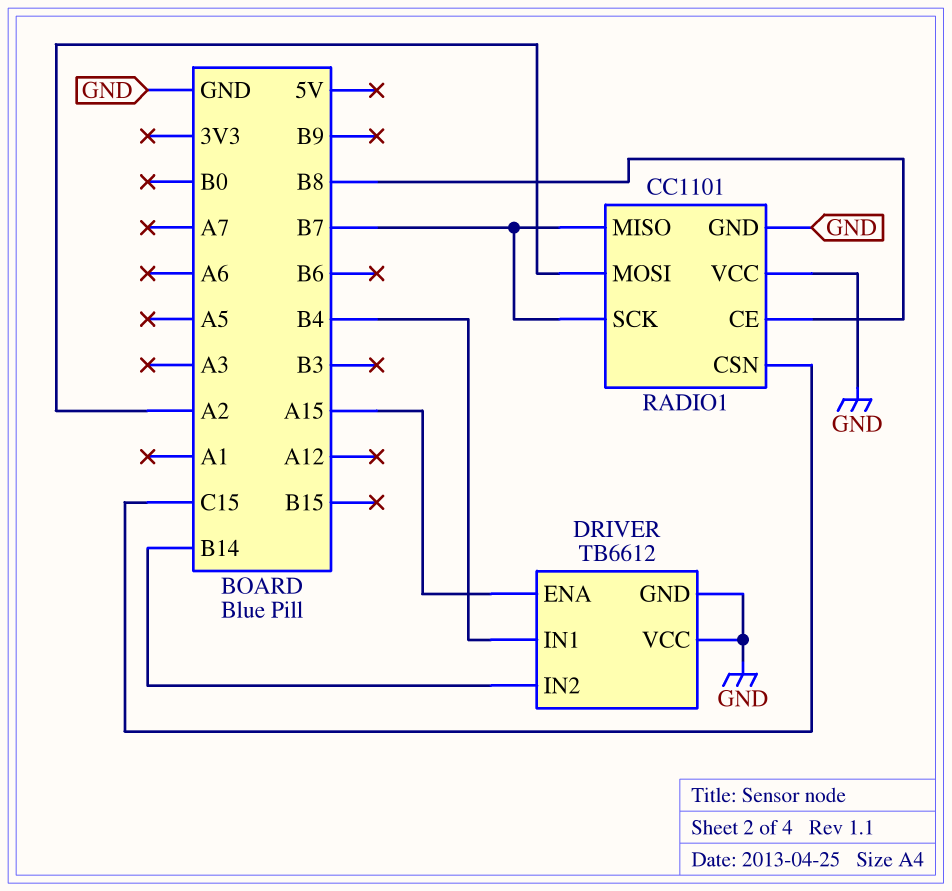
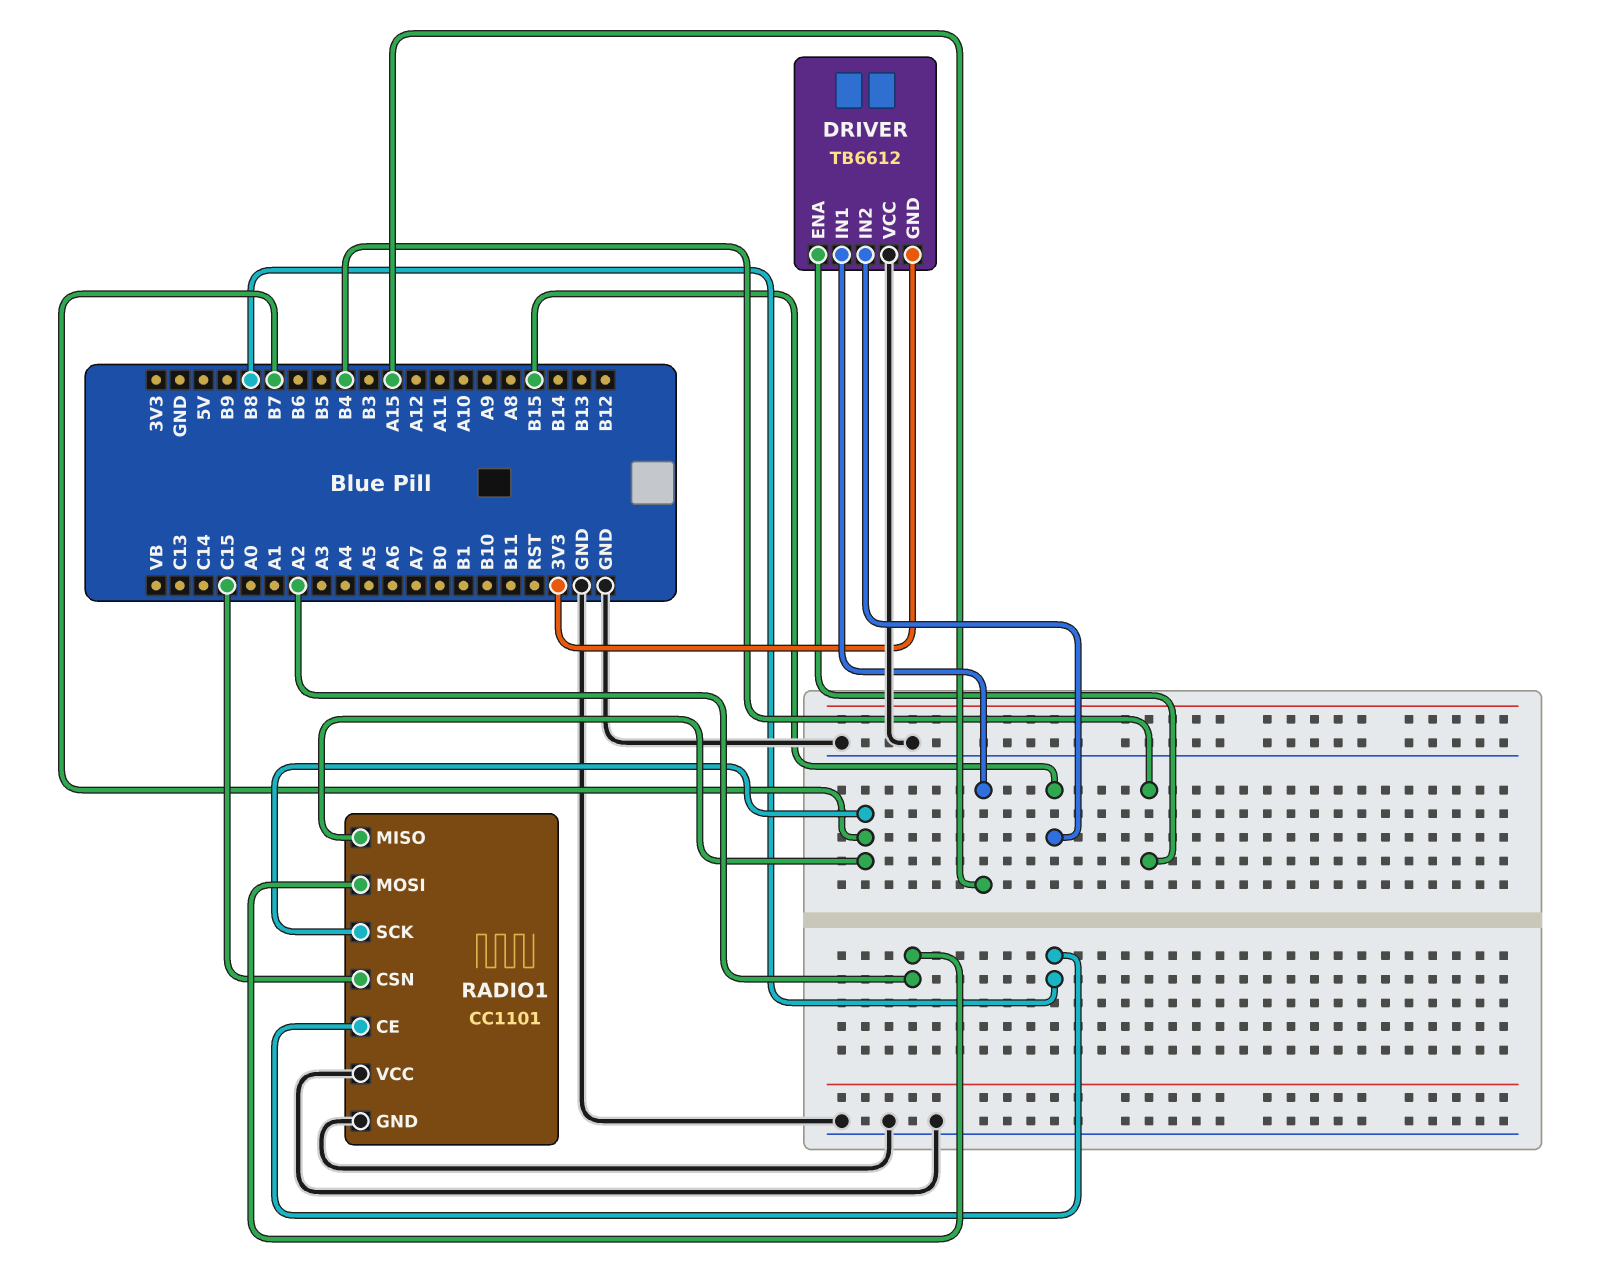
DRIVER pin ENA: A15 -> B4
DRIVER pin GND: GND -> 3V3
DRIVER pin IN1: B4 -> A15
DRIVER pin IN2: B14 -> B15

